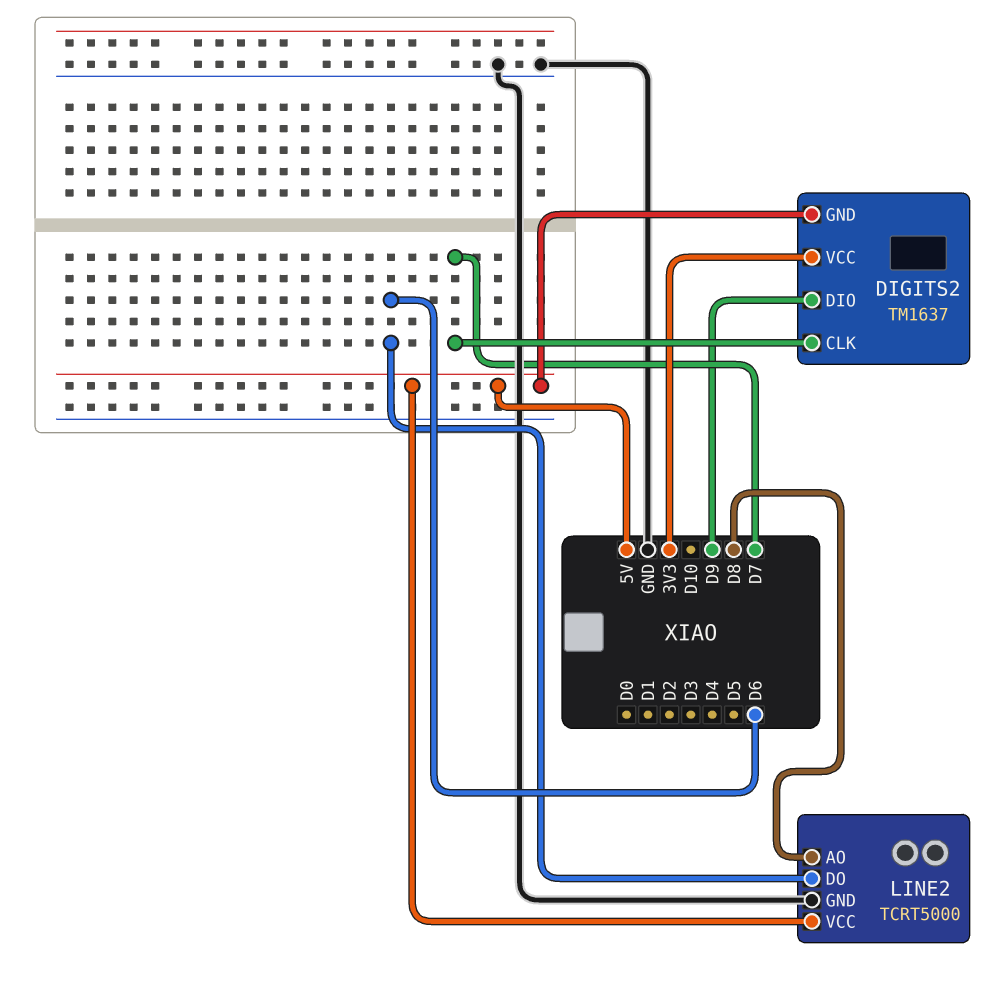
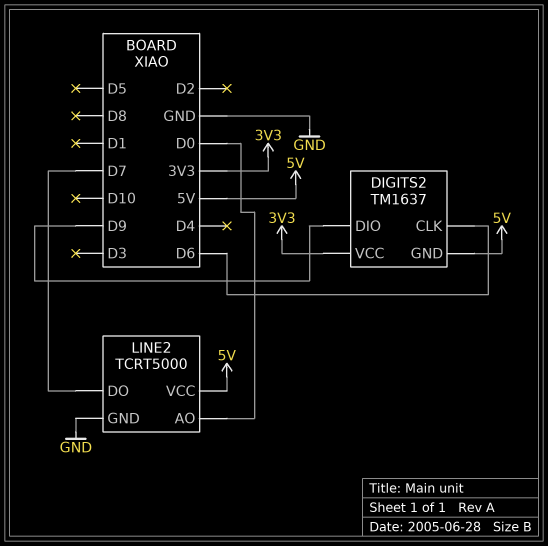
DIGITS2 pin CLK: D7 -> D6
LINE2 pin AO: D8 -> D0
LINE2 pin DO: D6 -> D7

